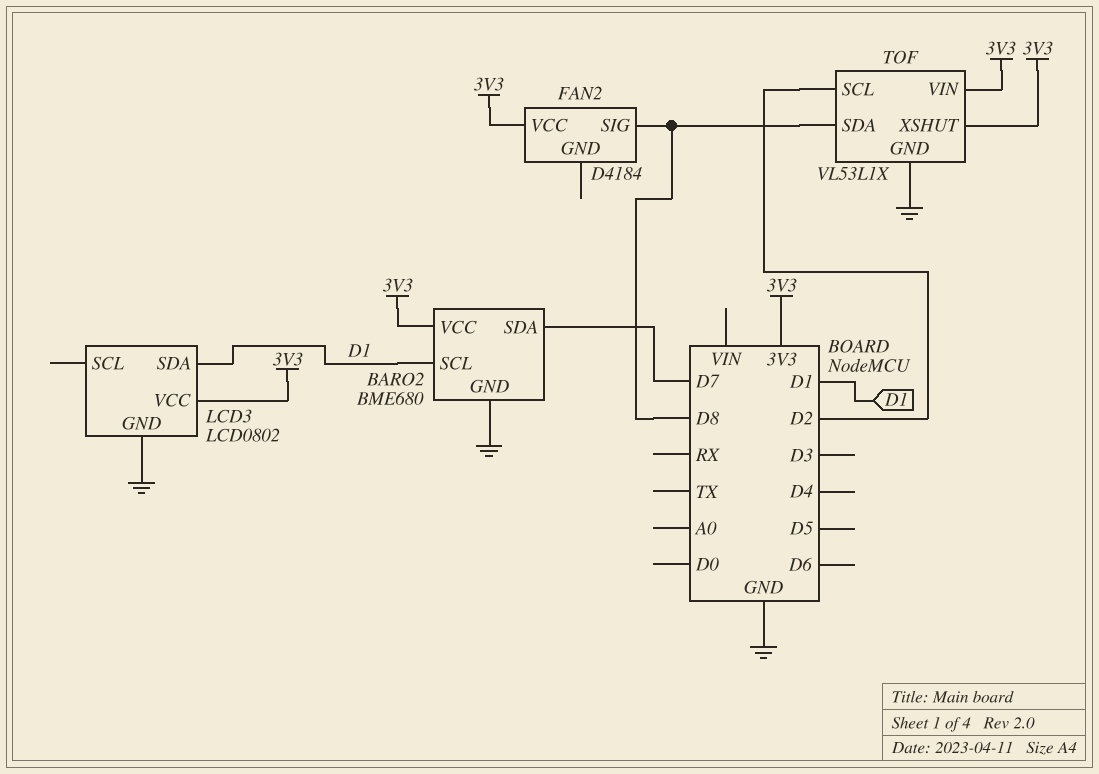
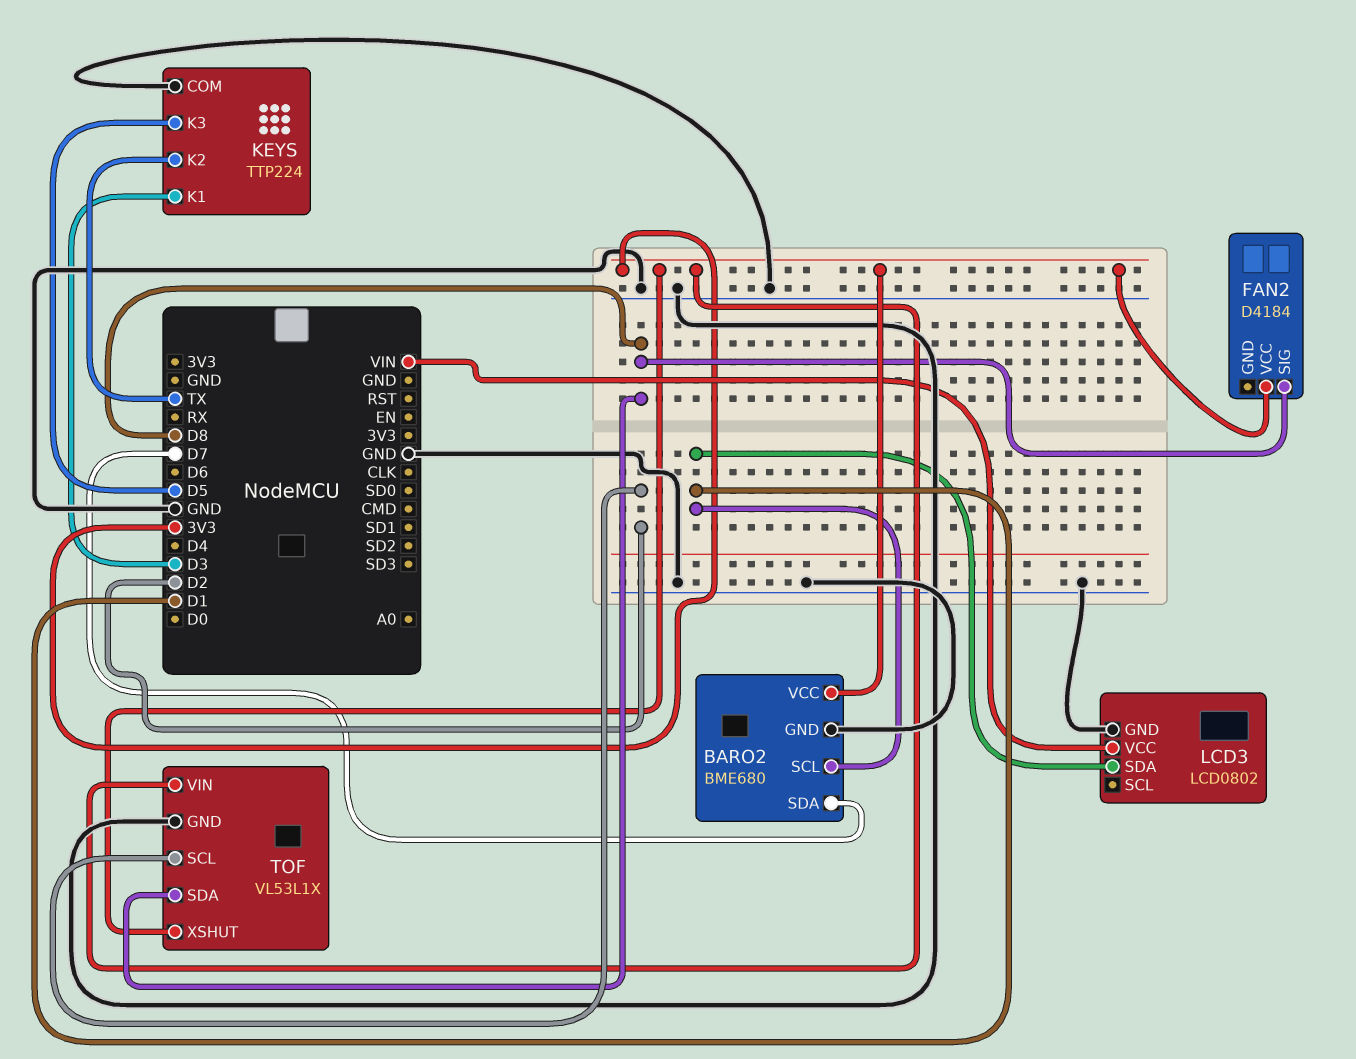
KEYS: none -> TTP224
KEYS pin COM: none -> GND
KEYS pin K1: none -> D3
KEYS pin K2: none -> TX
KEYS pin K3: none -> D5
LCD3 pin VCC: 3V3 -> VIN

